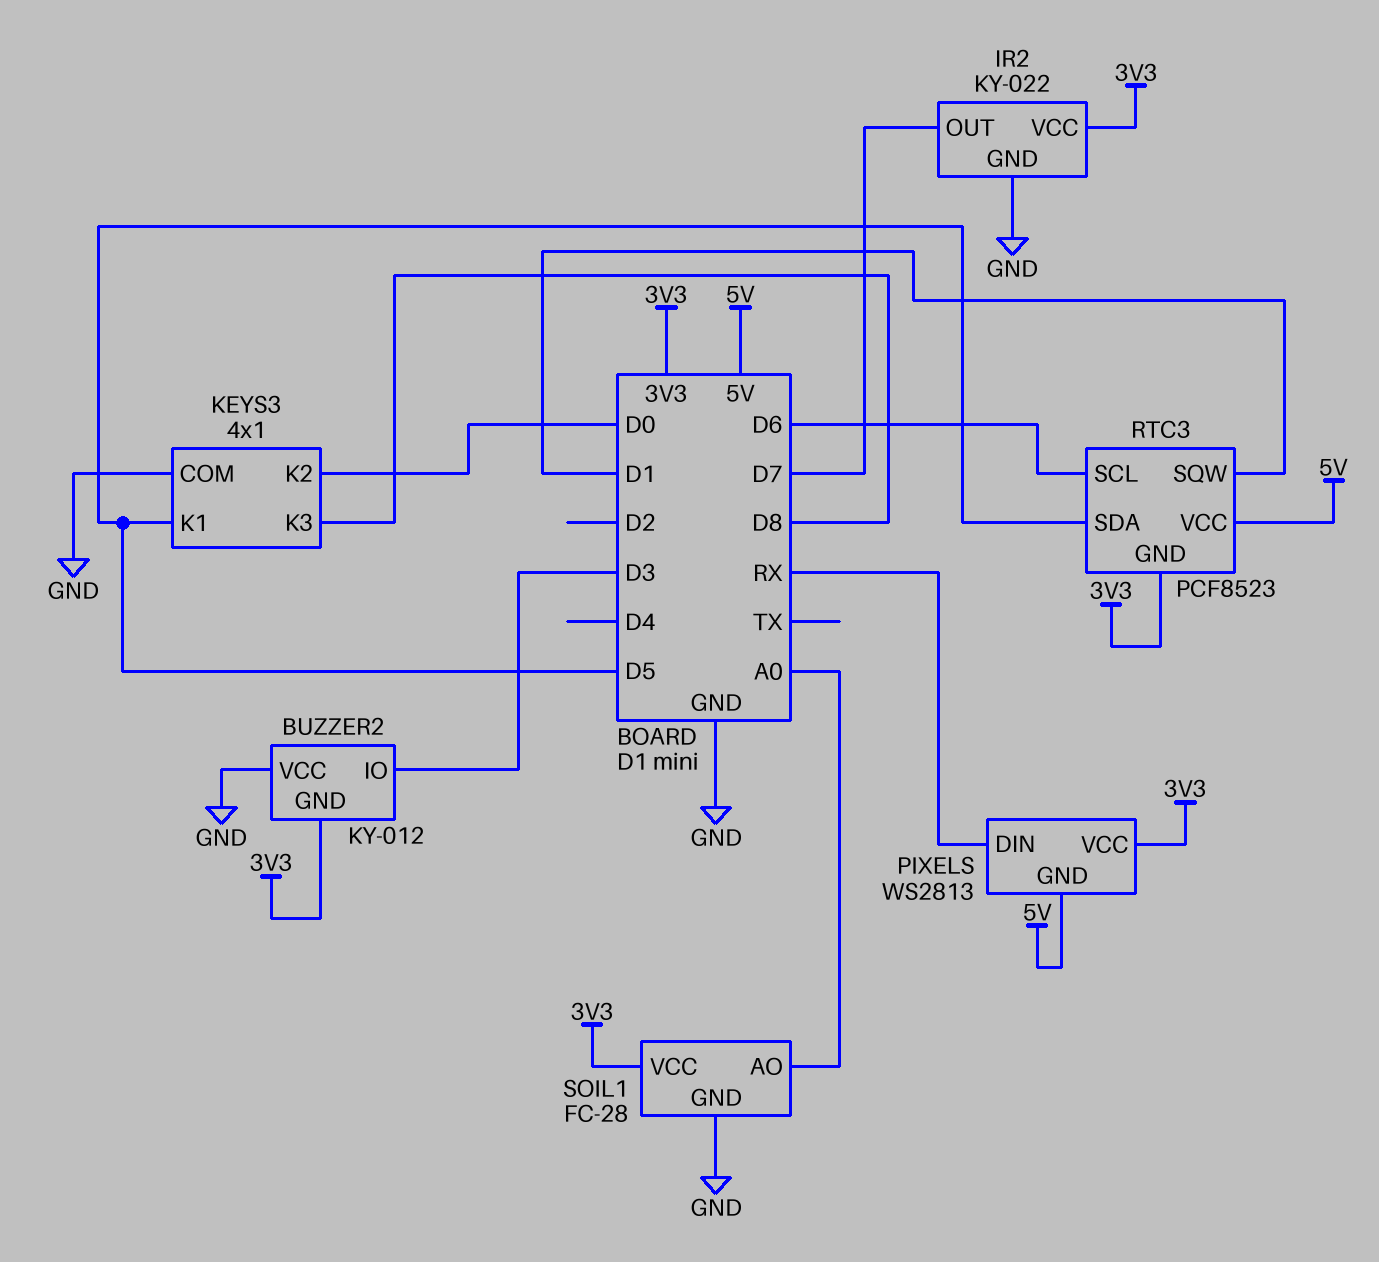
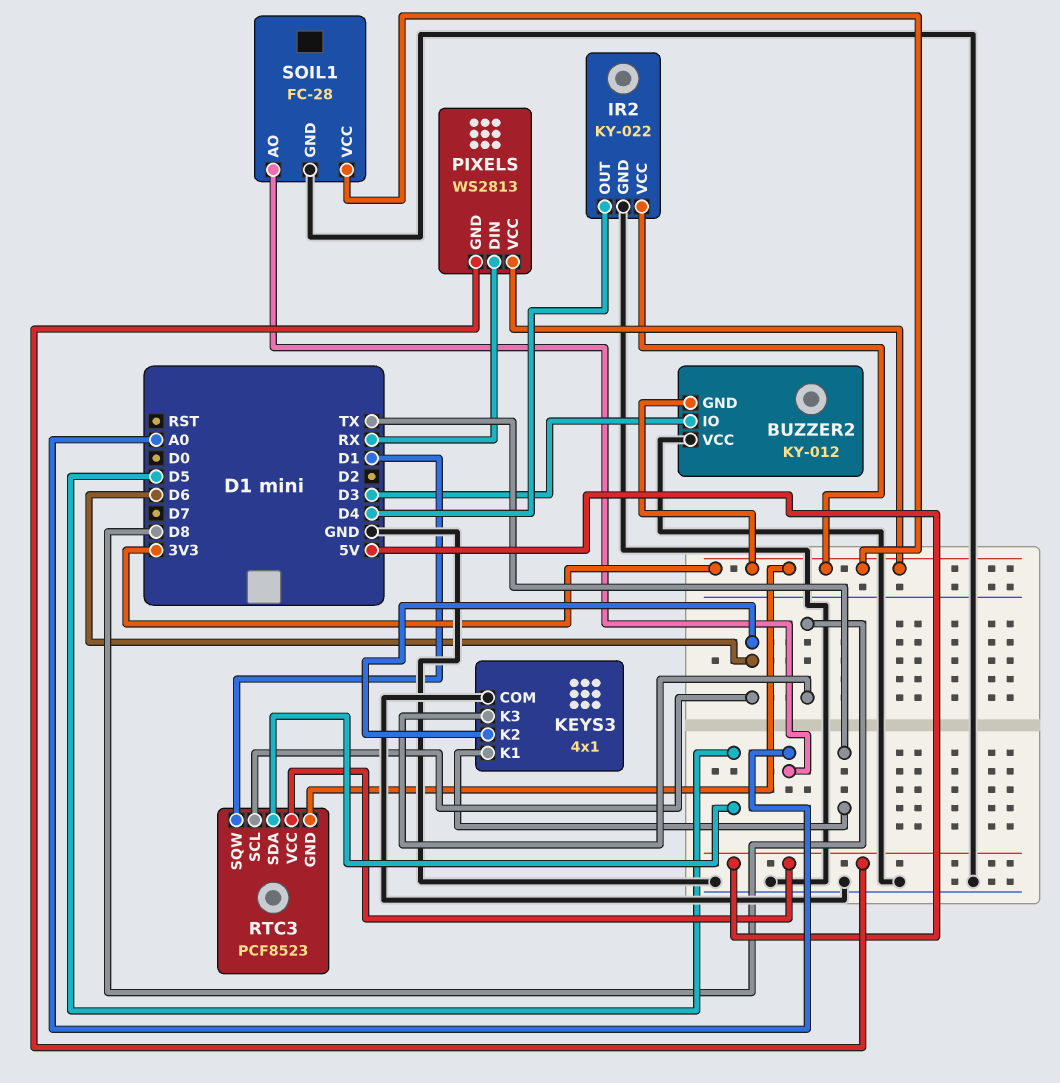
IR2 pin OUT: D7 -> D4
KEYS3 pin K1: D5 -> TX
KEYS3 pin K2: D0 -> D6

